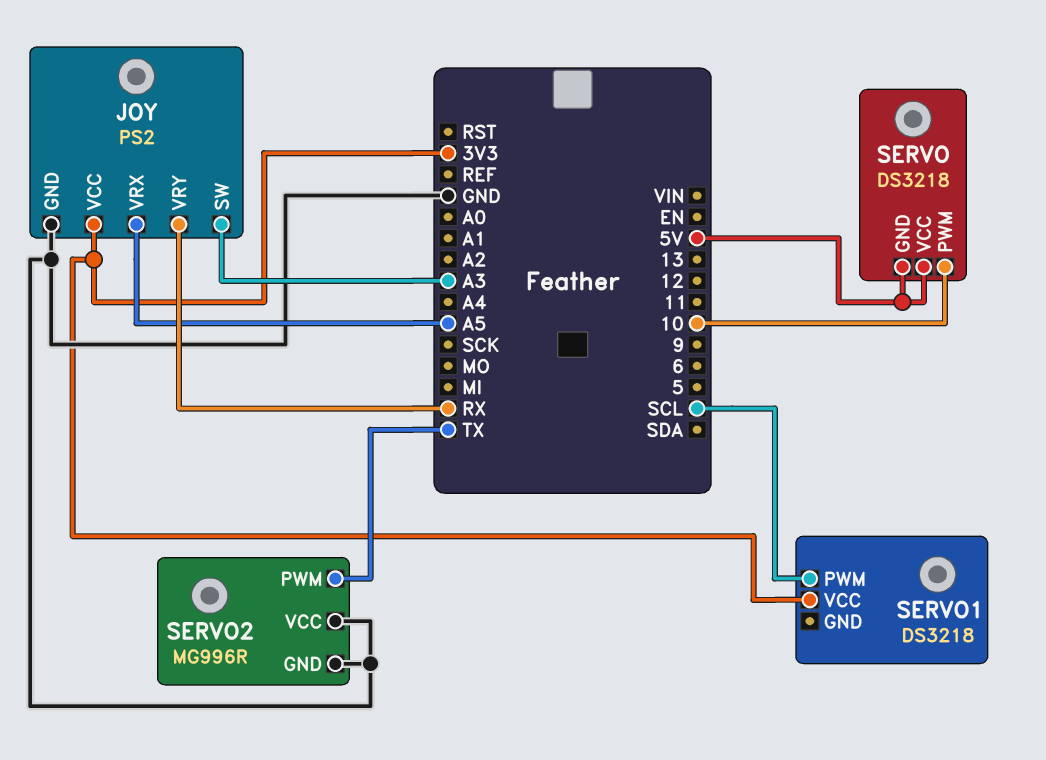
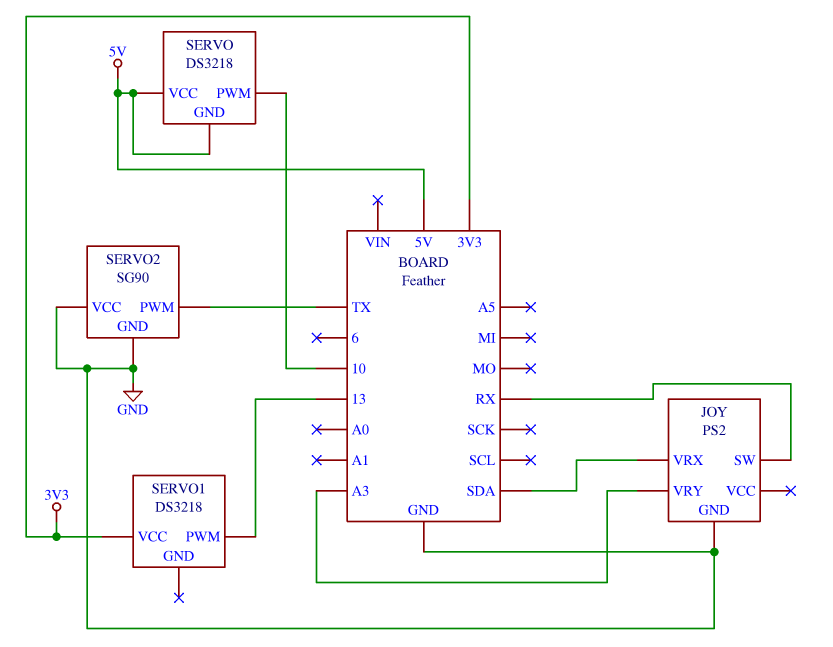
JOY pin SW: A3 -> RX
JOY pin VCC: 3V3 -> none
JOY pin VRX: A5 -> SDA
JOY pin VRY: RX -> A3
SERVO1 pin PWM: SCL -> 13
SERVO2: MG996R -> SG90

